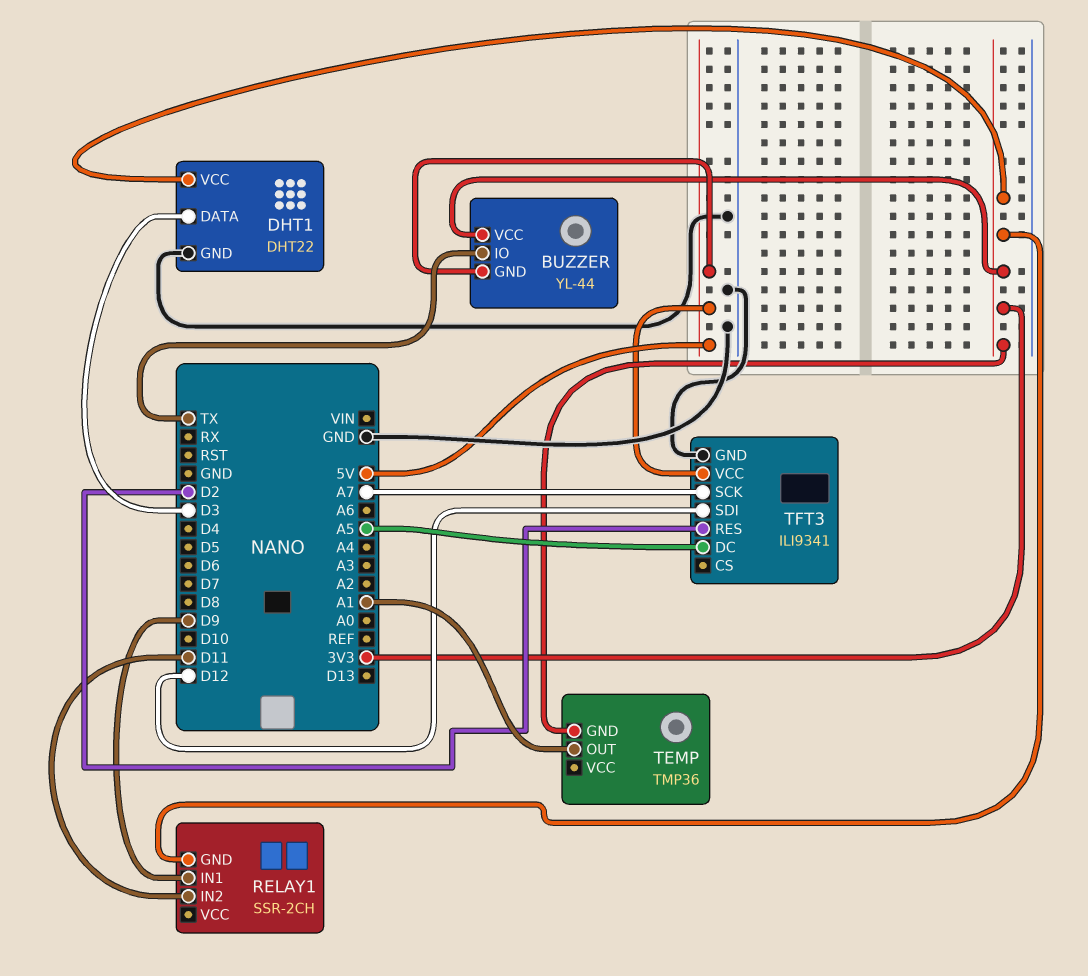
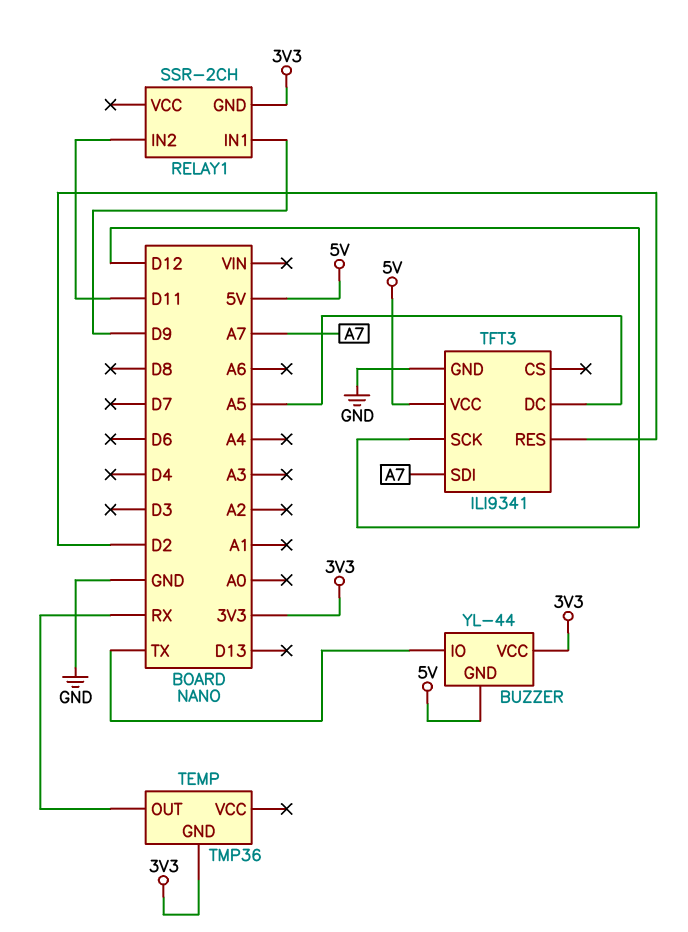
DHT1: DHT22 -> none
DHT1 pin DATA: D3 -> none
DHT1 pin GND: GND -> none
DHT1 pin VCC: 3V3 -> none
TEMP pin OUT: A1 -> RX
TFT3 pin SCK: A7 -> D12
TFT3 pin SDI: D12 -> A7

